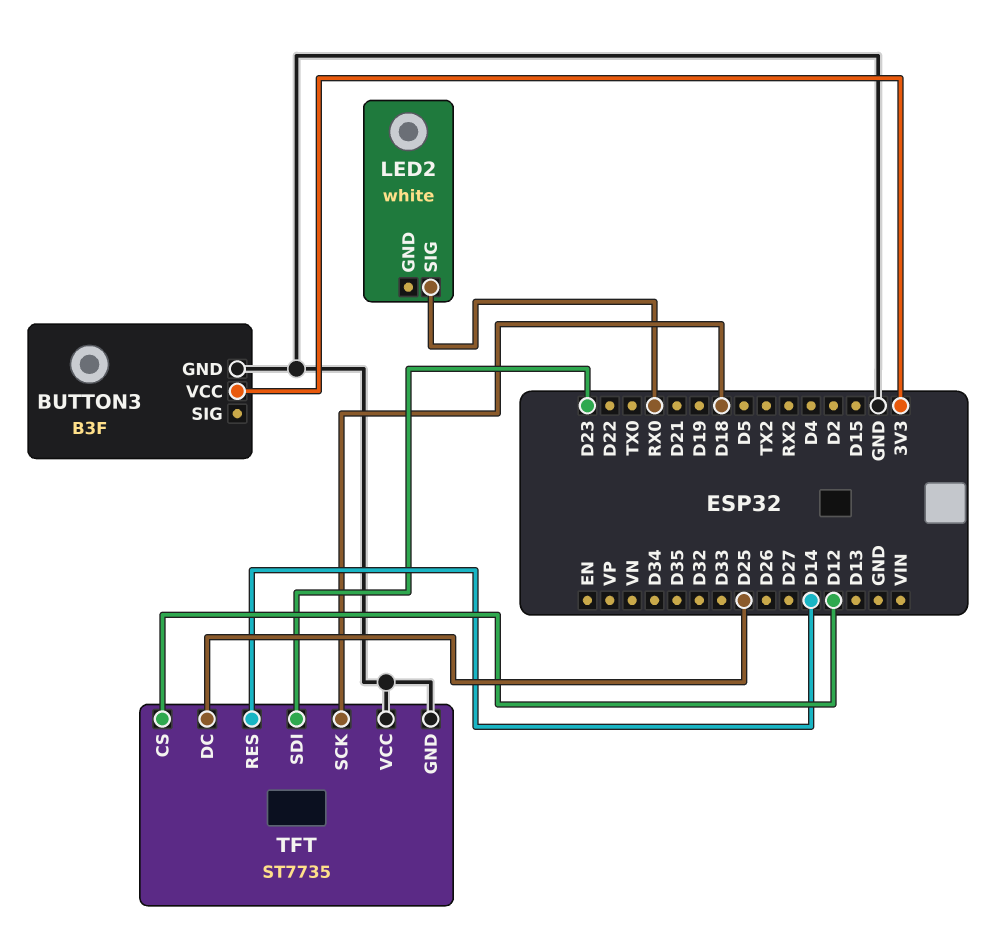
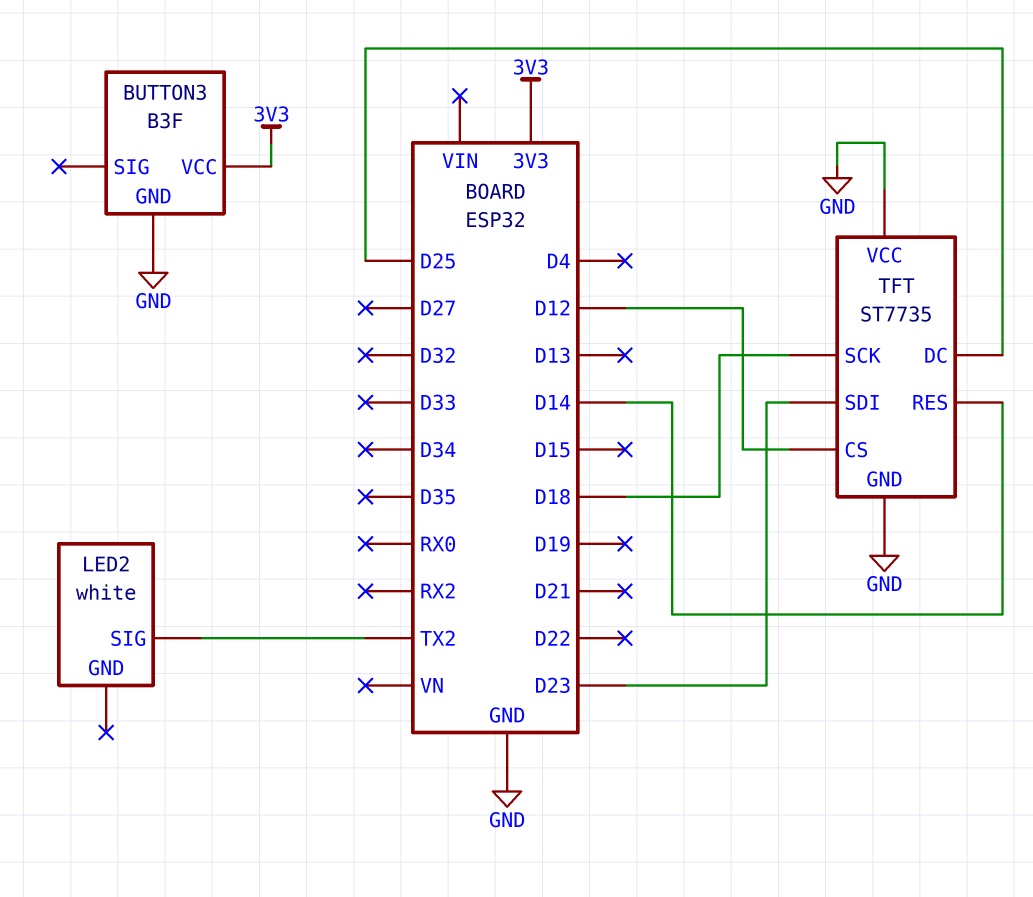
LED2 pin SIG: RX0 -> TX2

